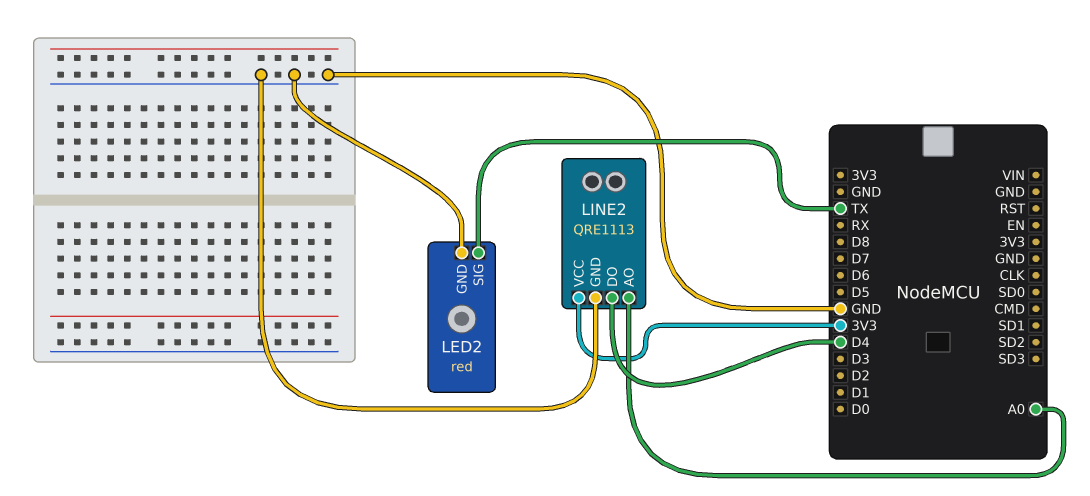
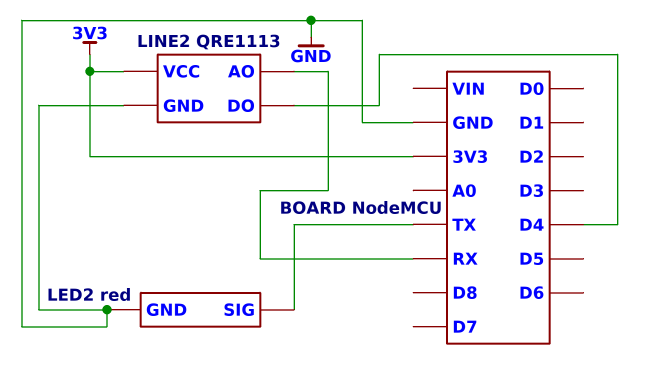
LINE2 pin AO: A0 -> RX

